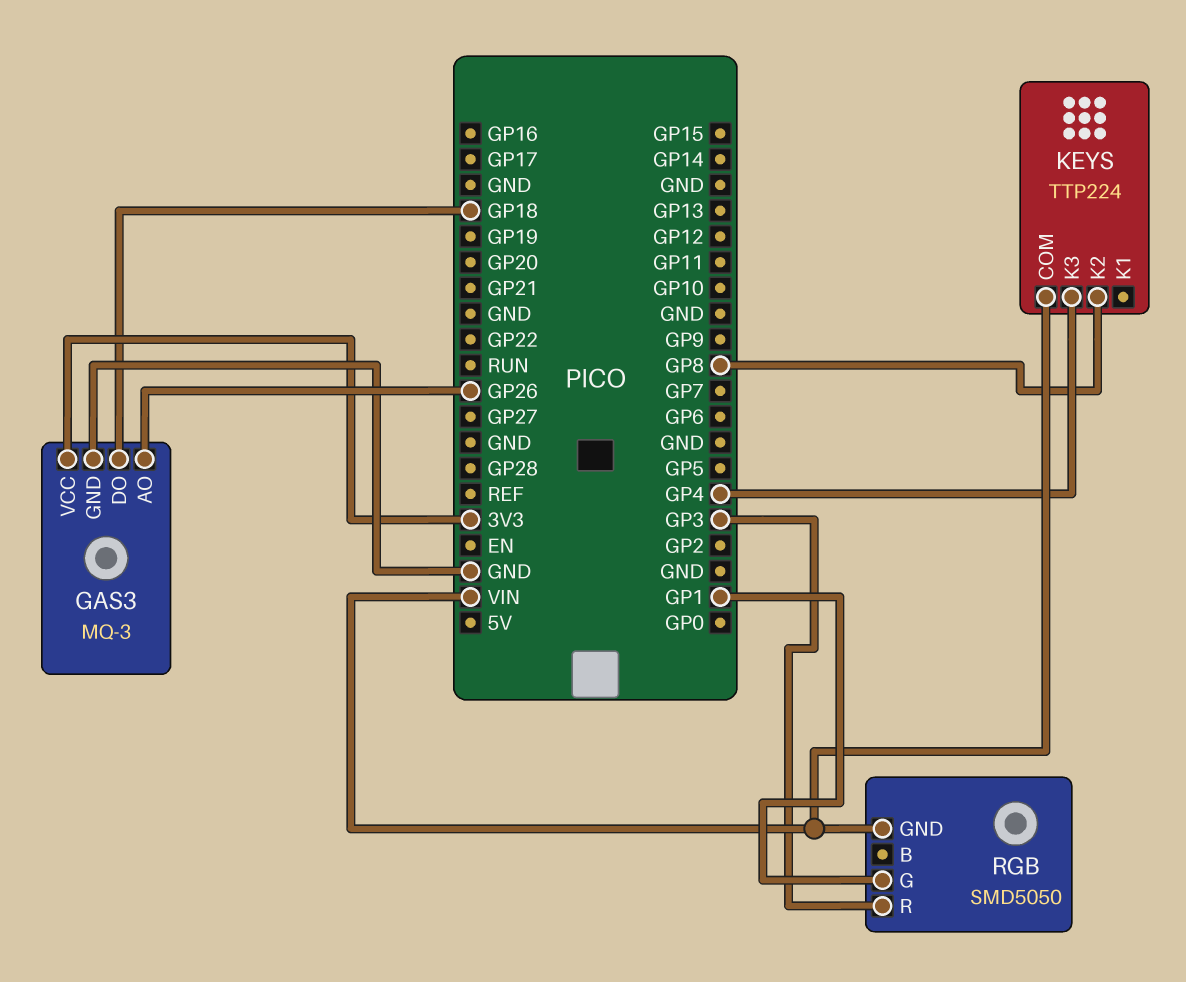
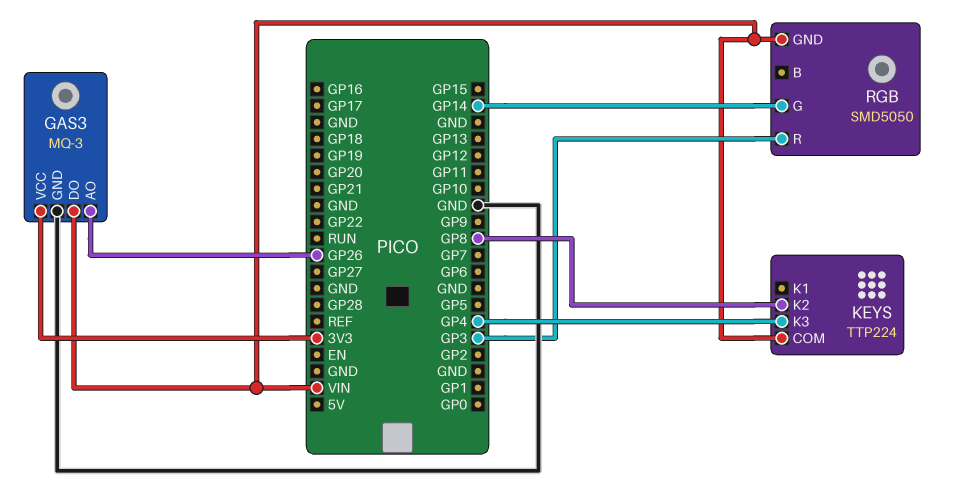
GAS3 pin DO: GP18 -> VIN
RGB pin G: GP1 -> GP14

